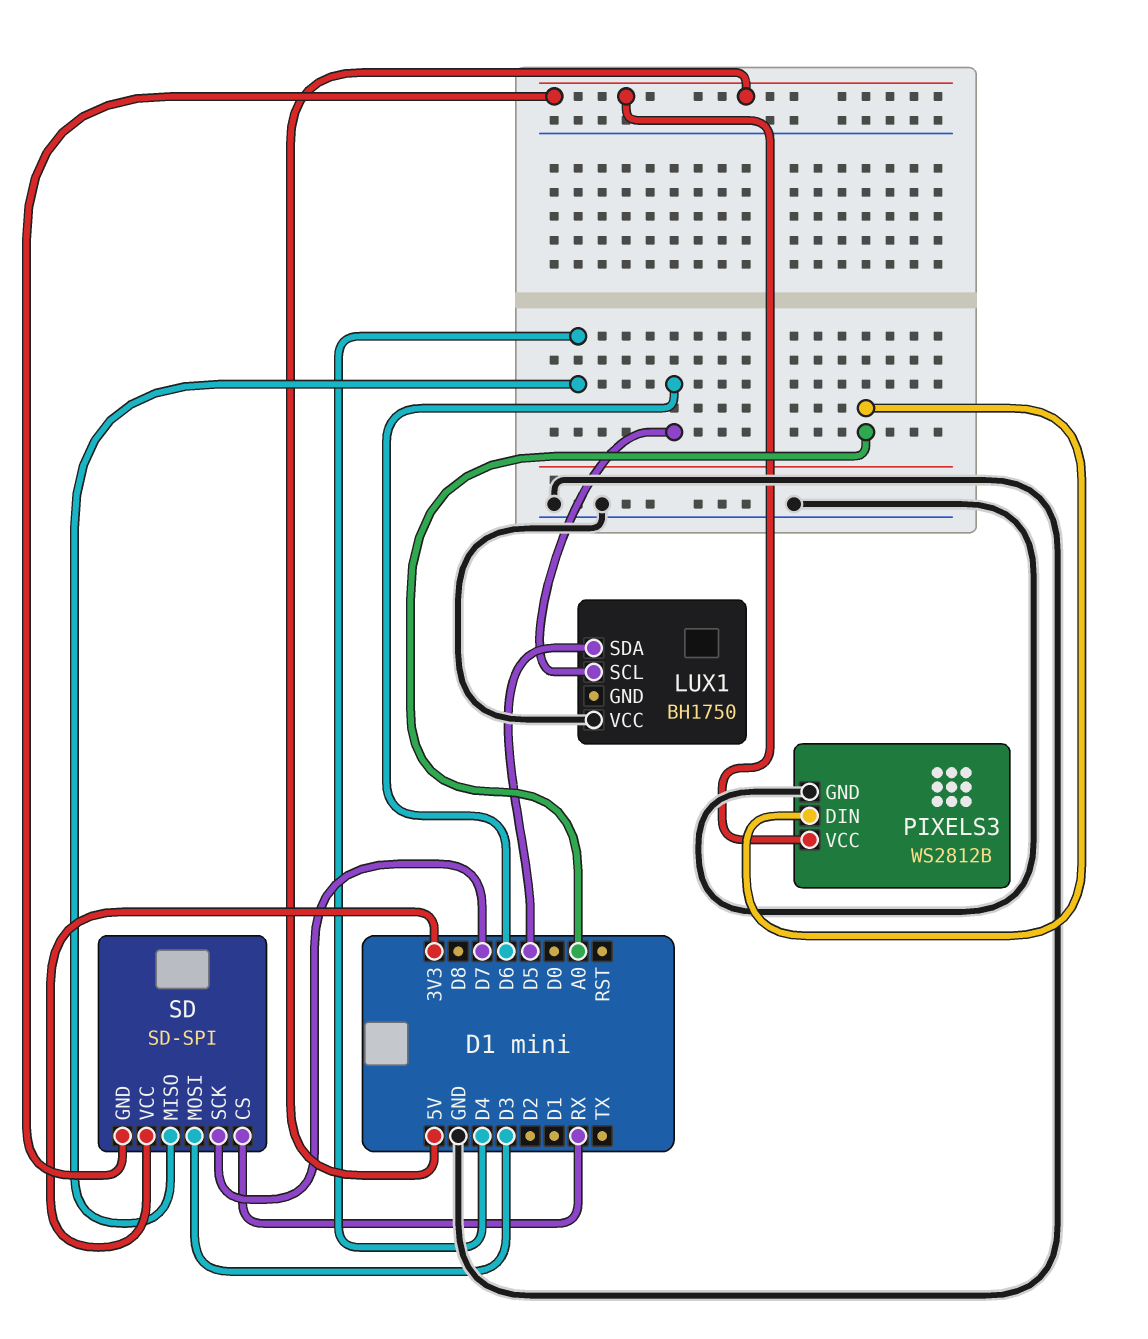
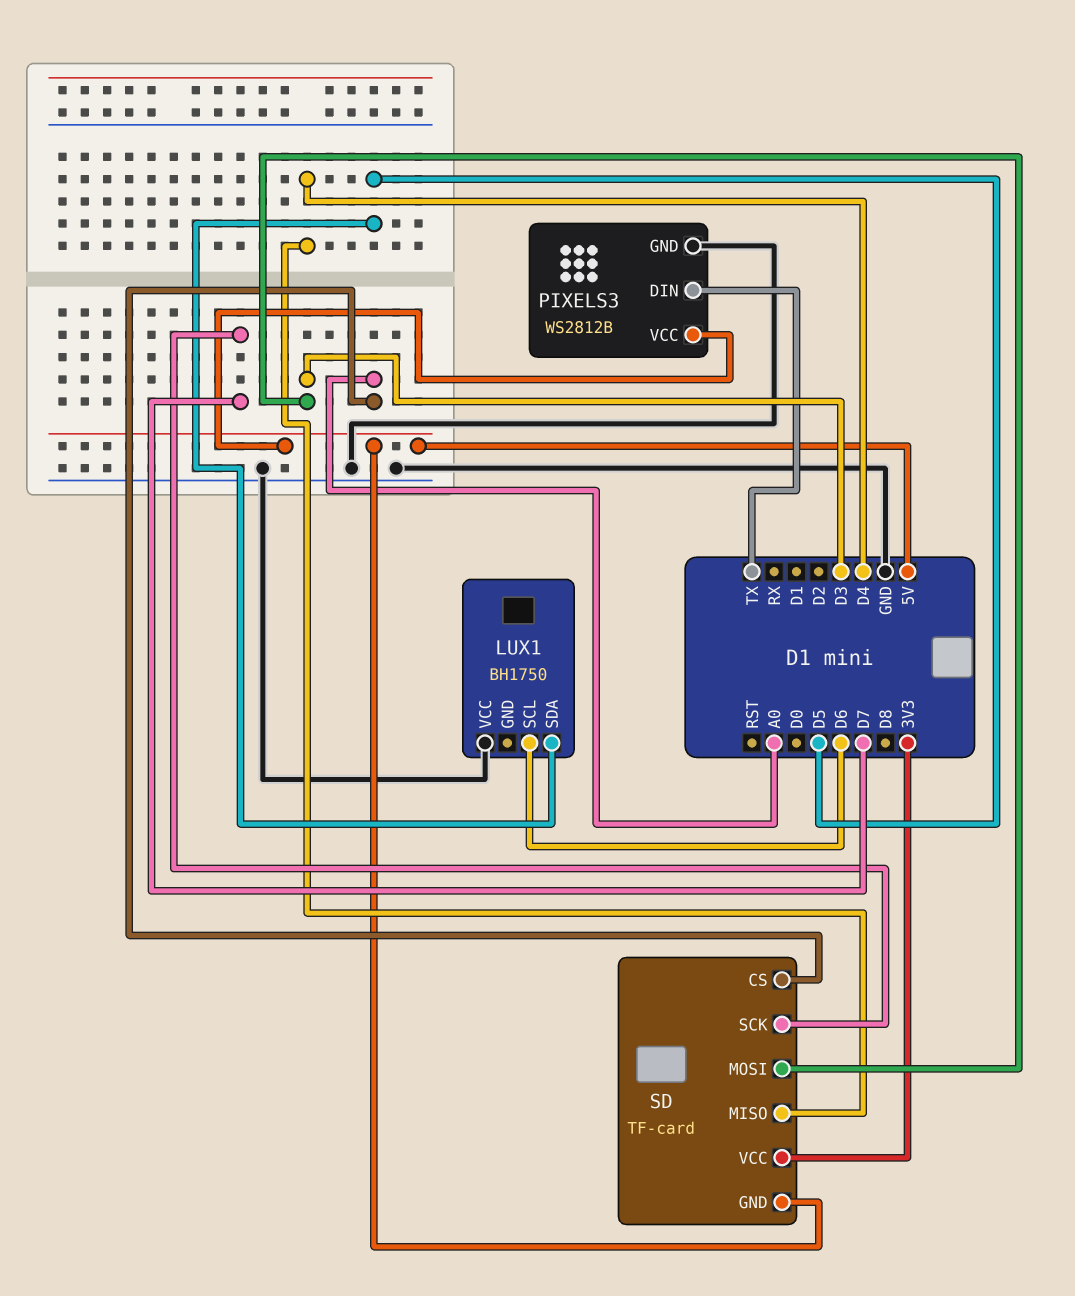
PIXELS3 pin DIN: A0 -> TX
SD: SD-SPI -> TF-card
SD pin CS: RX -> A0

